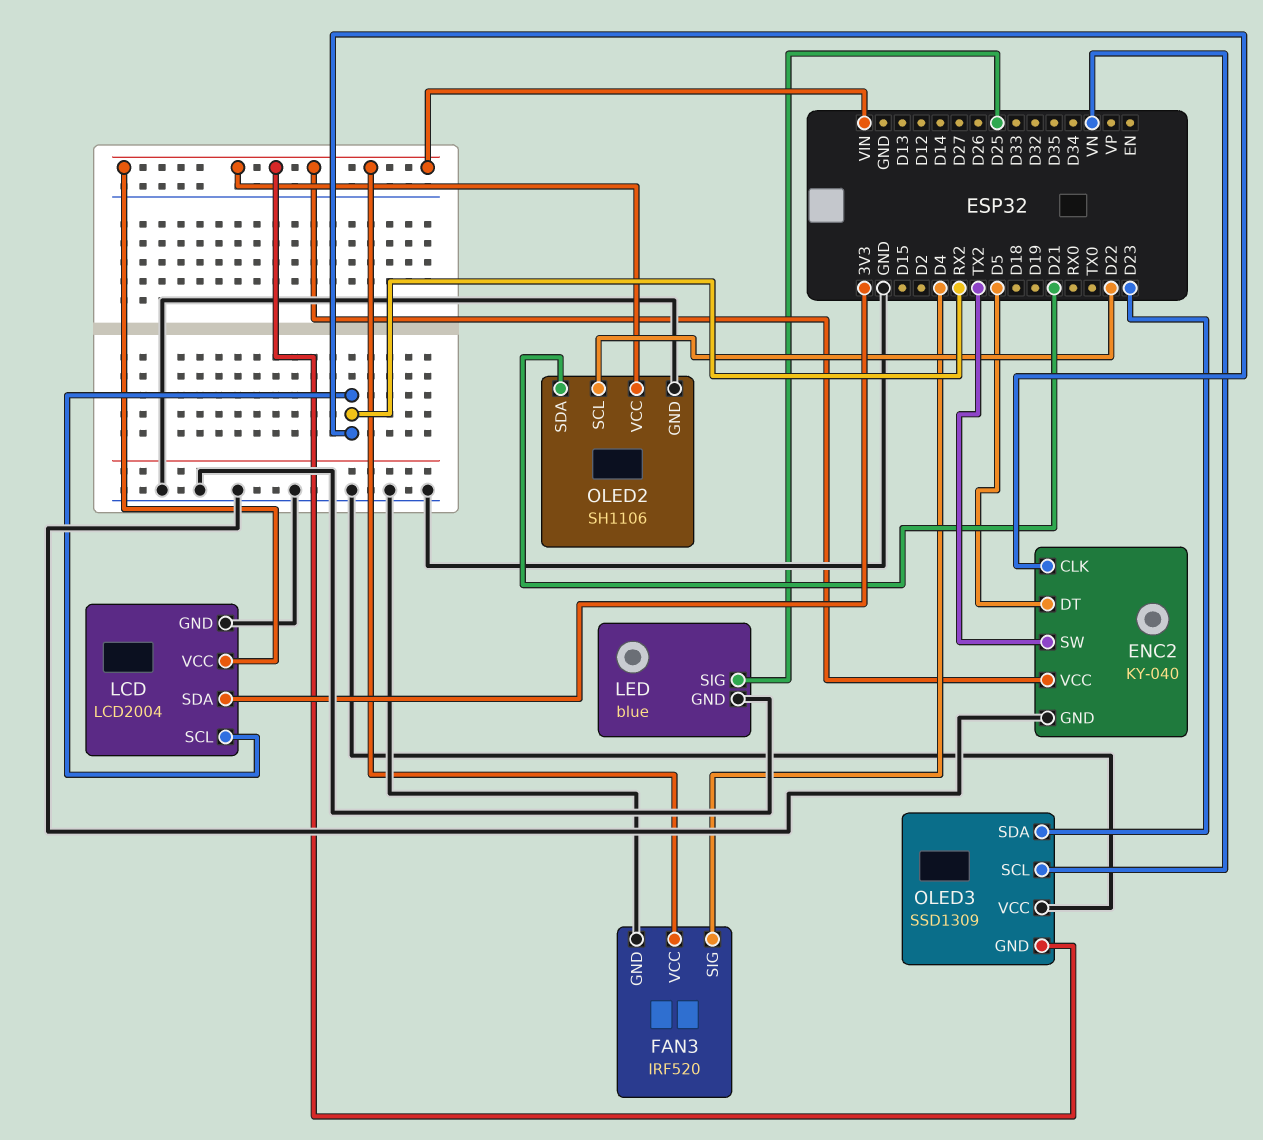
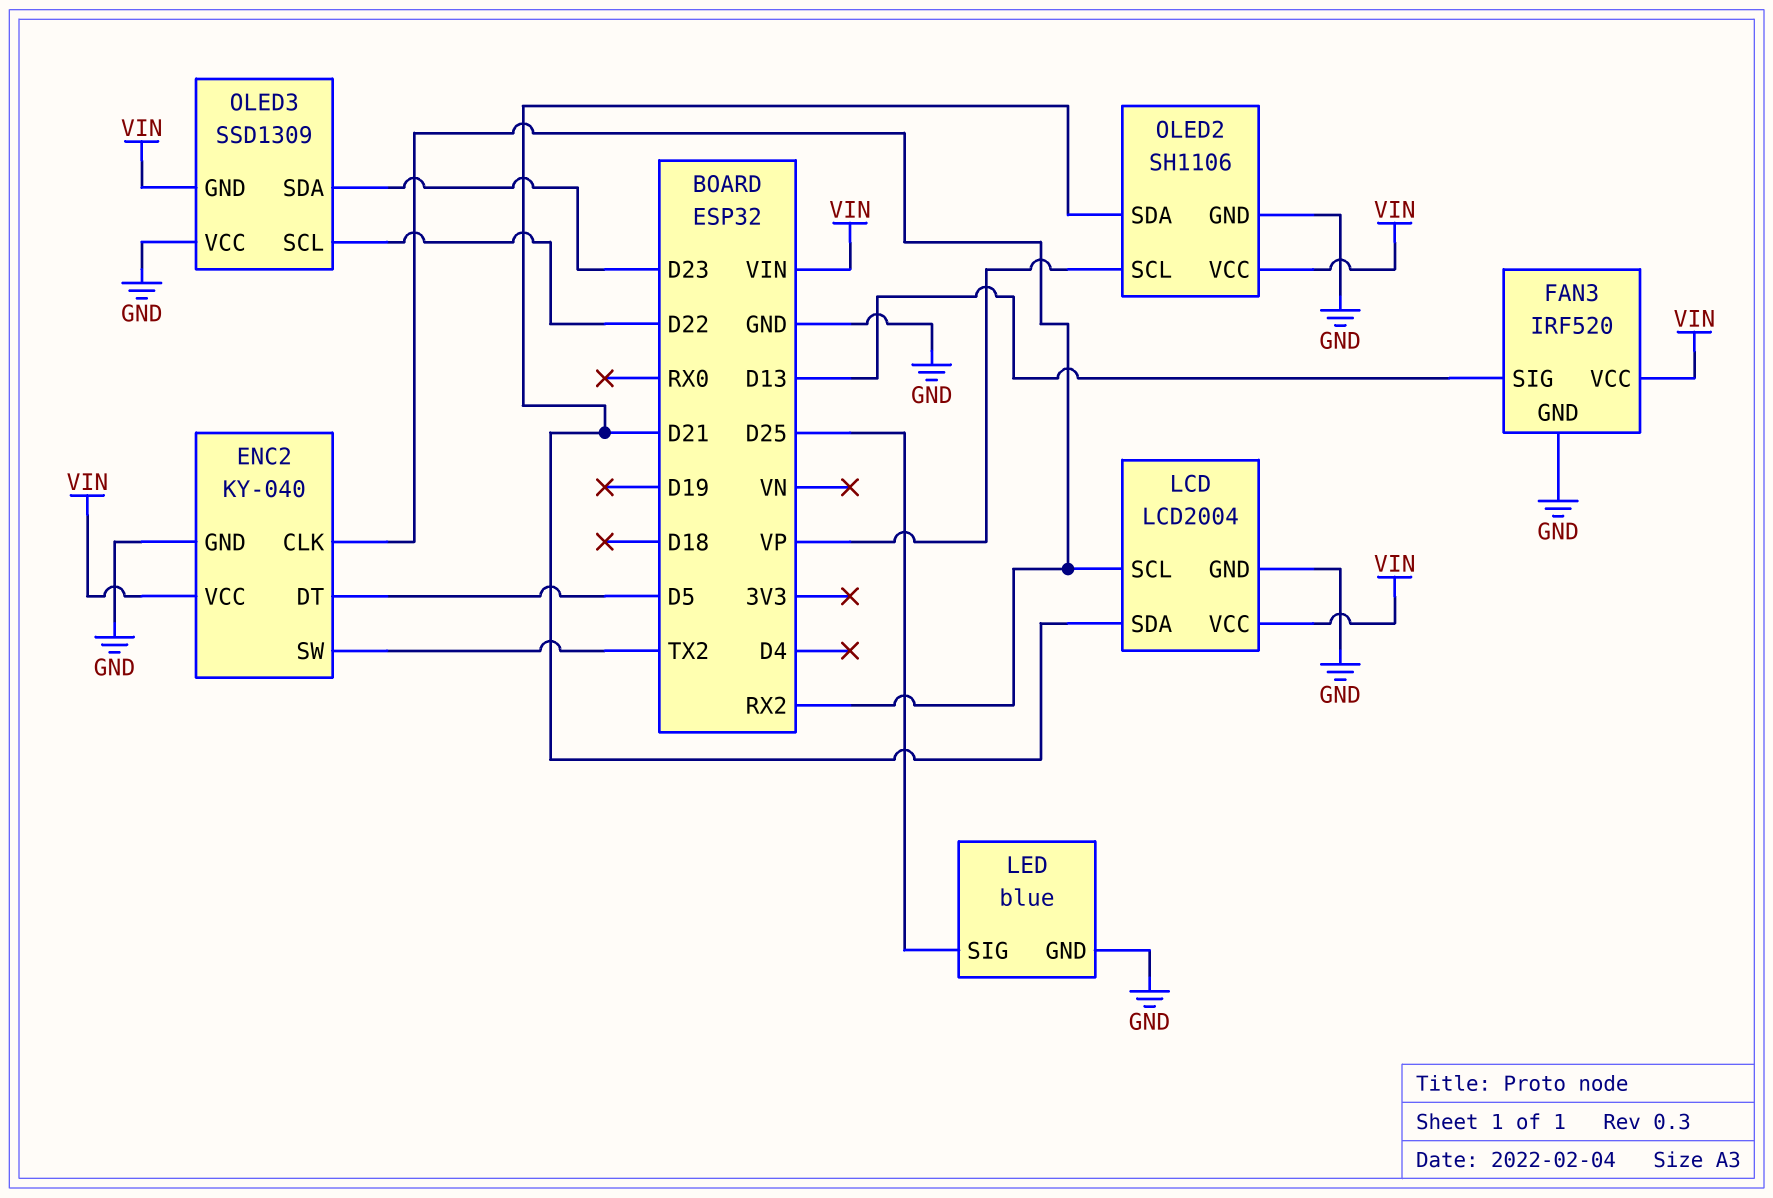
FAN3 pin SIG: D4 -> D13
LCD pin SDA: 3V3 -> D21
OLED2 pin SCL: D22 -> VP
OLED3 pin SCL: VN -> D22

